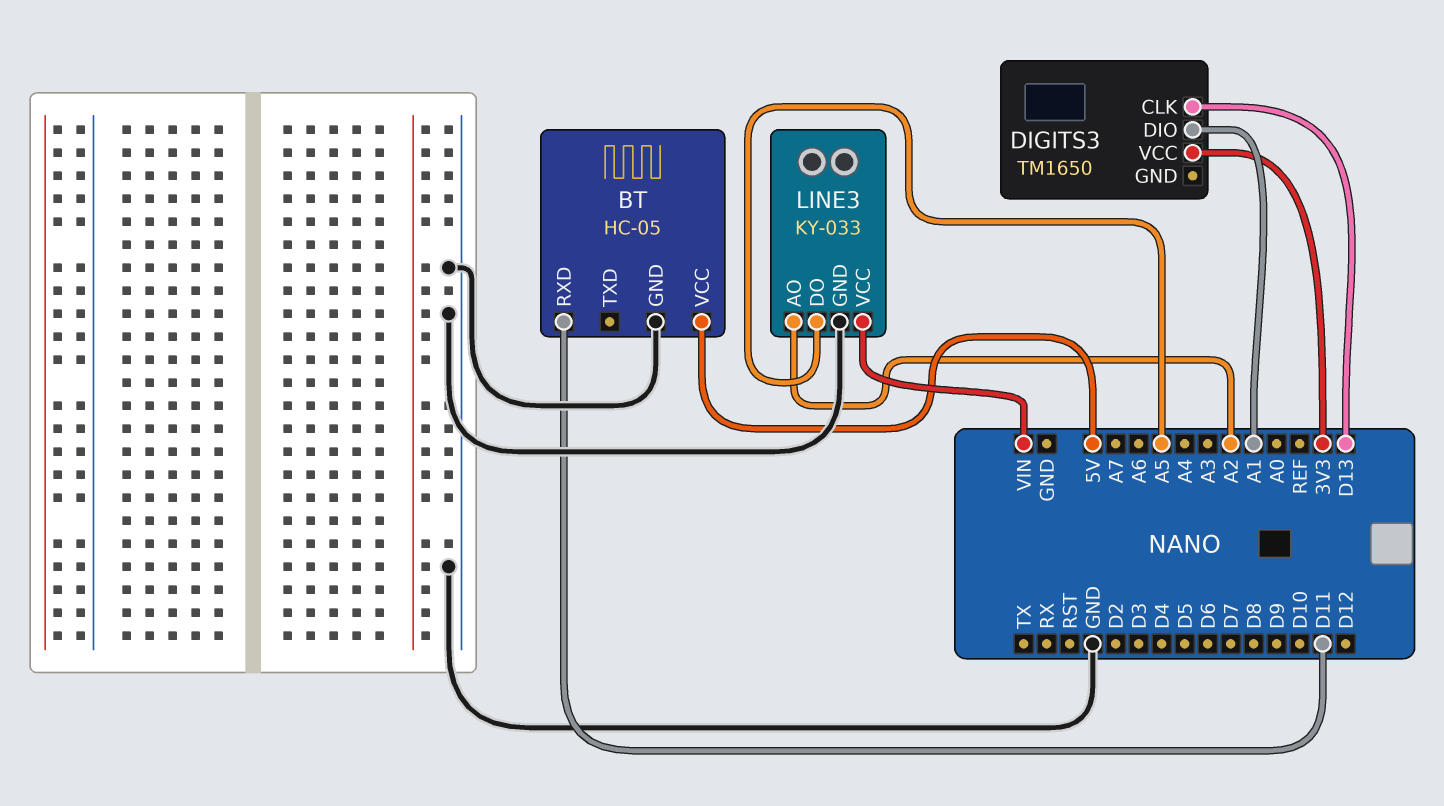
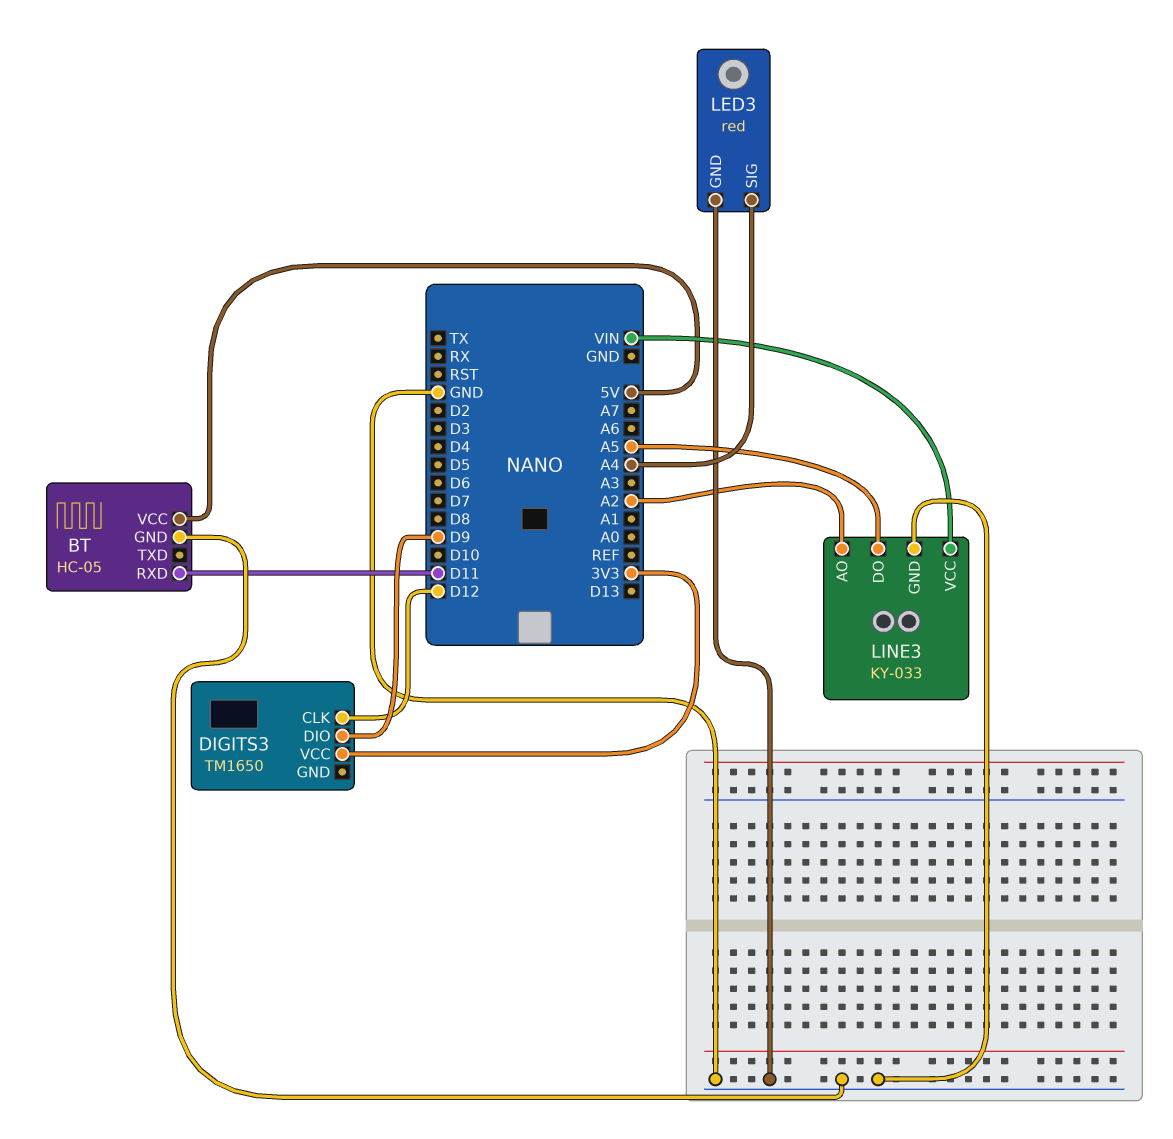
DIGITS3 pin CLK: D13 -> D12
DIGITS3 pin DIO: A1 -> D9
LED3: none -> red
LED3 pin GND: none -> GND
LED3 pin SIG: none -> A4

